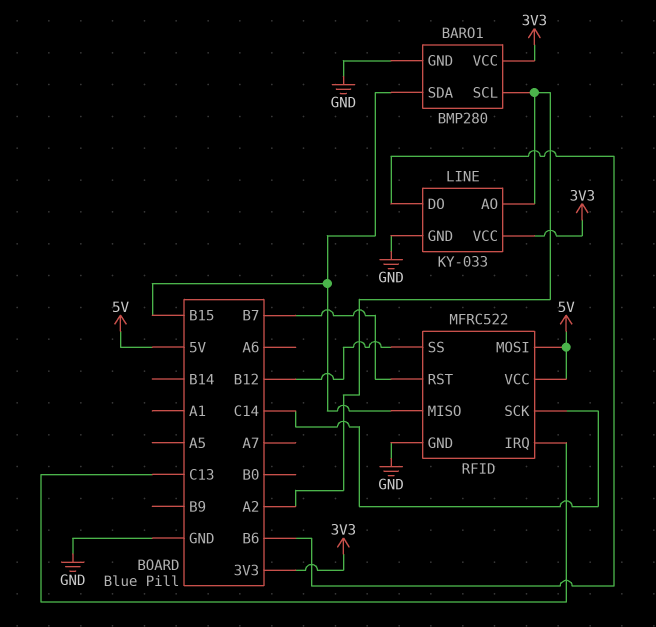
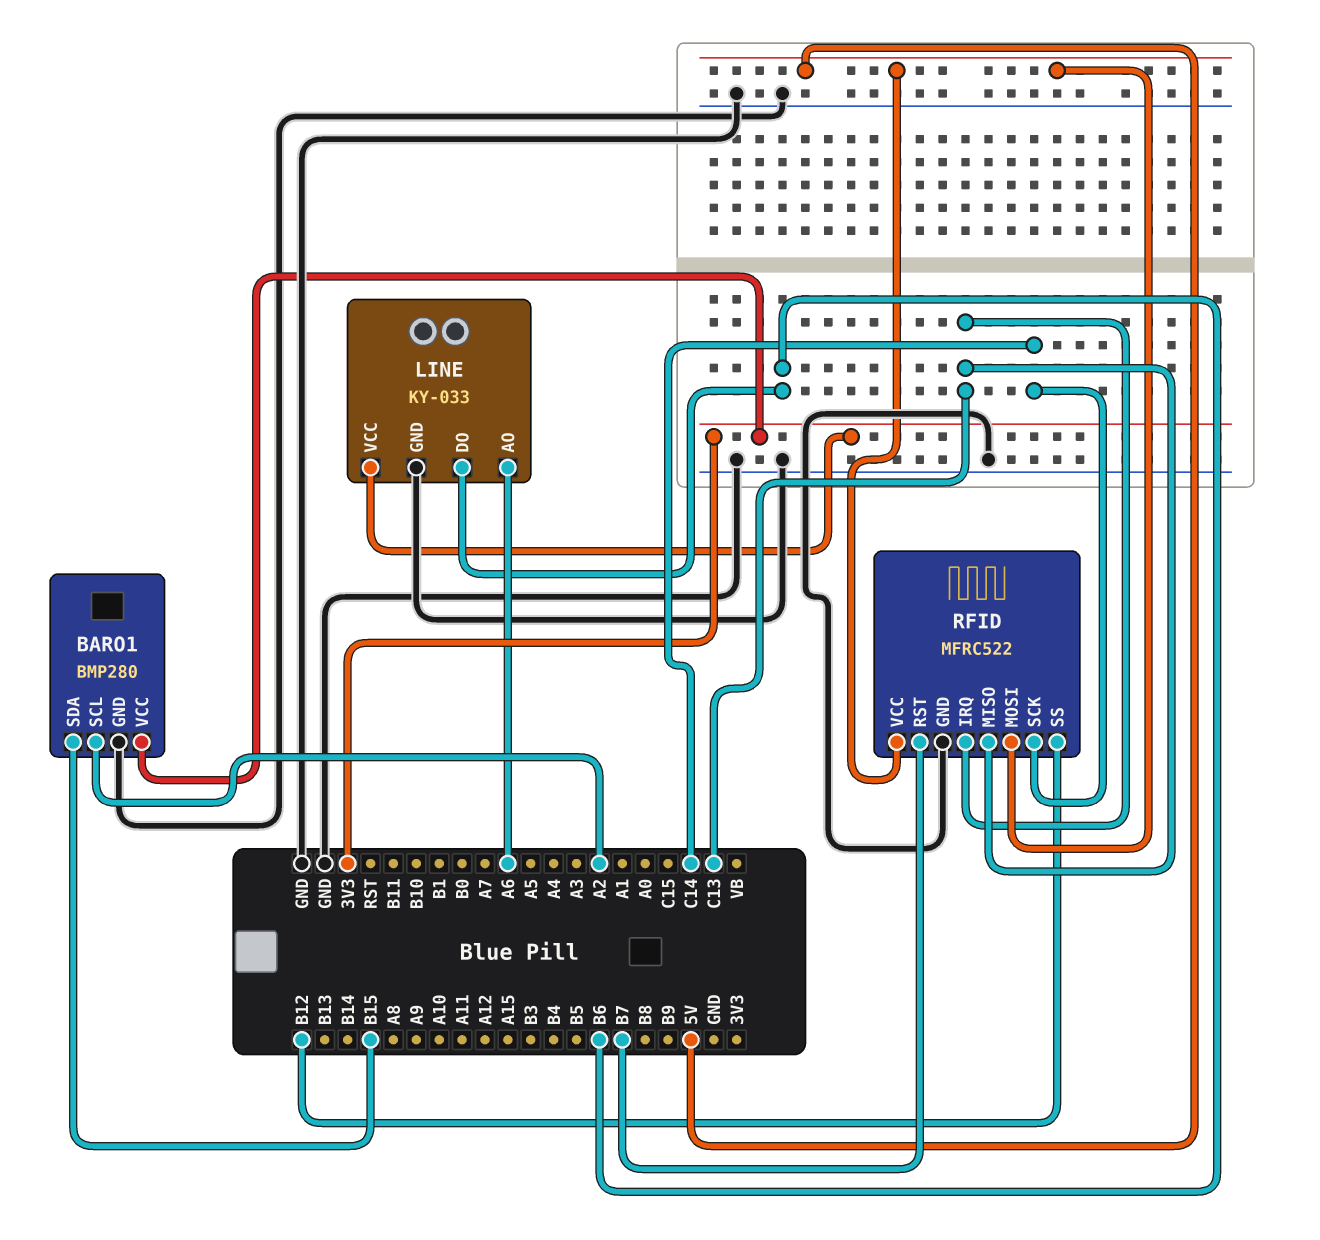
LINE pin AO: A2 -> A6
RFID pin MISO: B15 -> C13

